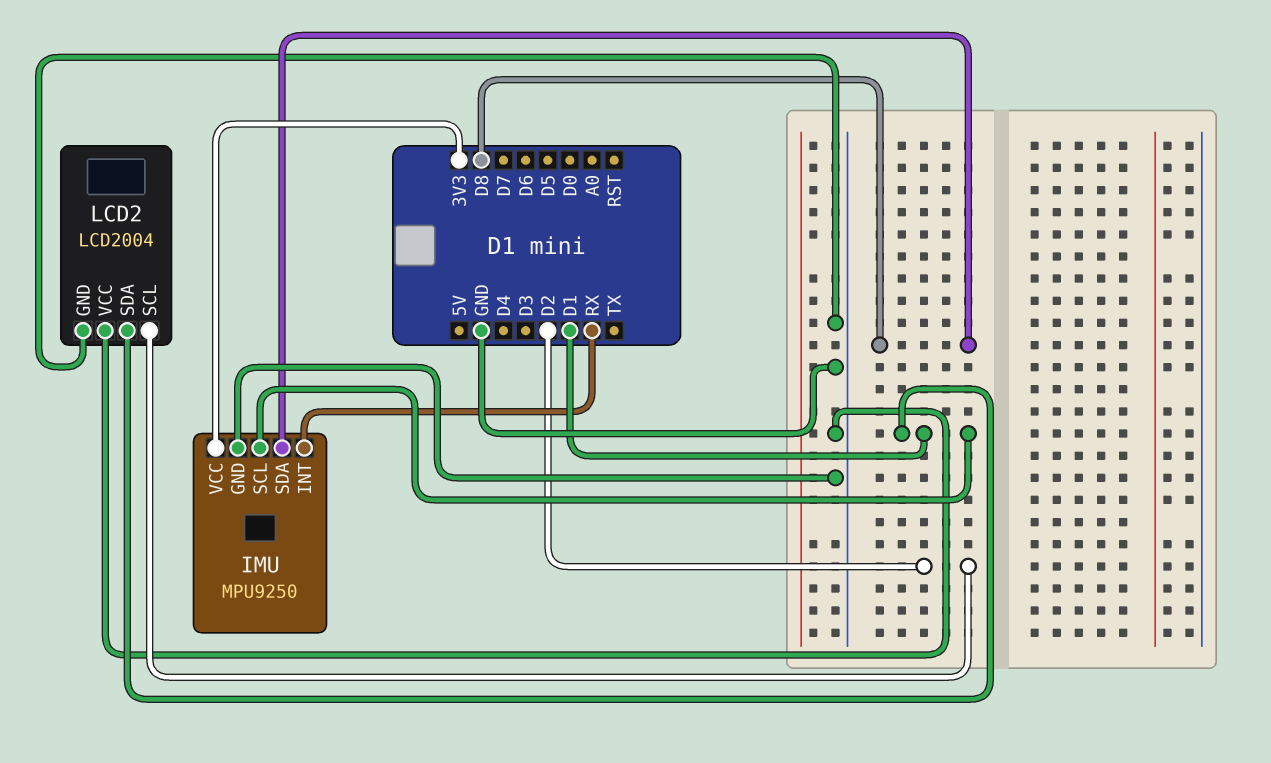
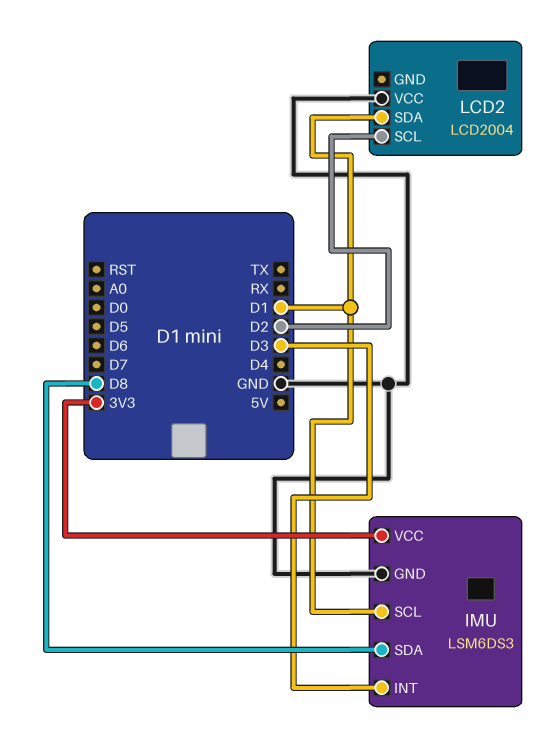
IMU: MPU9250 -> LSM6DS3
IMU pin INT: RX -> D3
LCD2 pin GND: GND -> none

